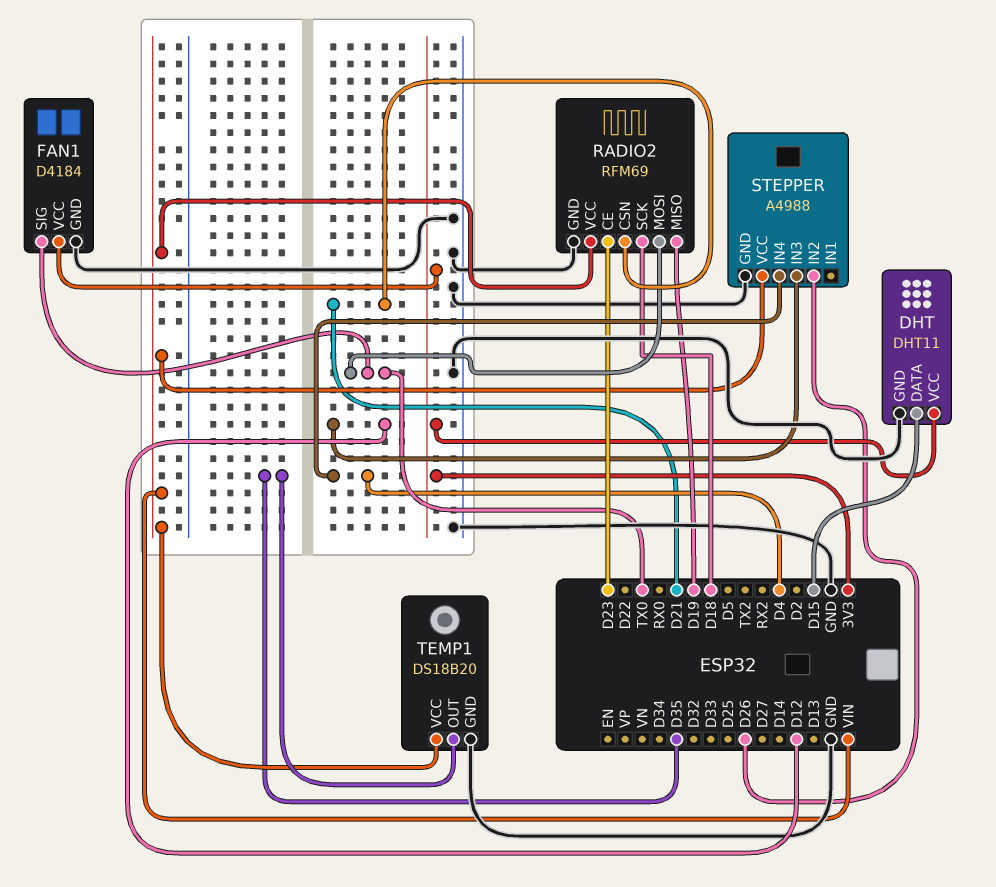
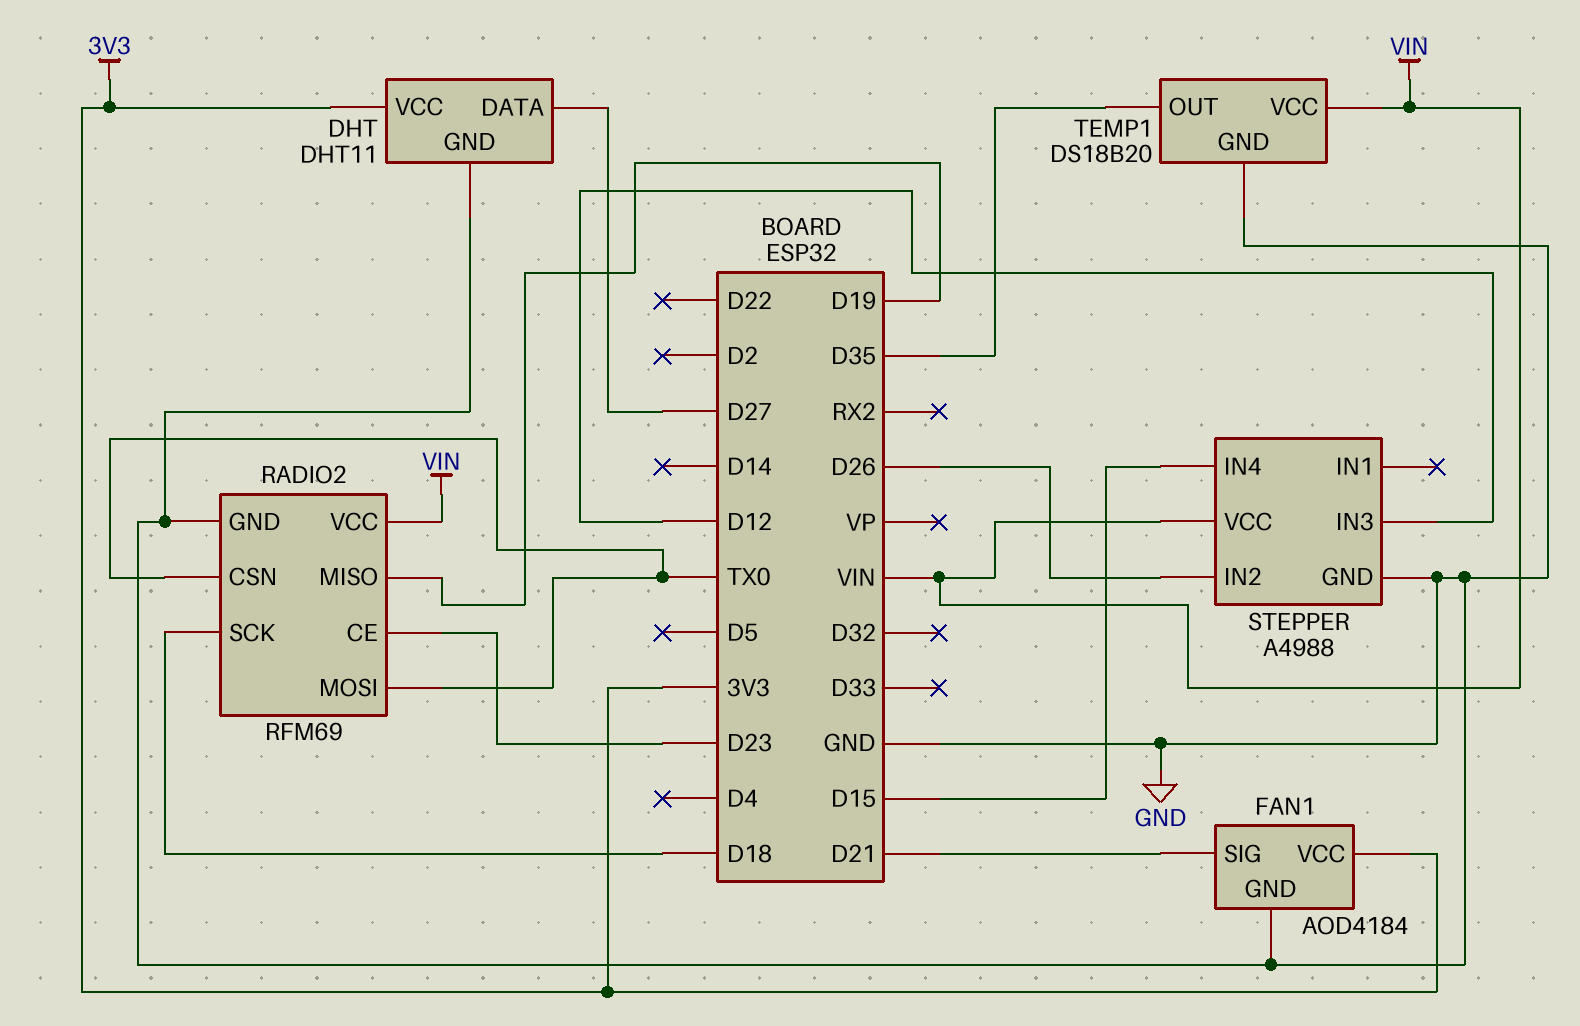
DHT pin DATA: D15 -> D27
FAN1: D4184 -> AOD4184
FAN1 pin SIG: TX0 -> D21
RADIO2 pin CSN: D21 -> TX0
STEPPER pin IN4: D4 -> D15

